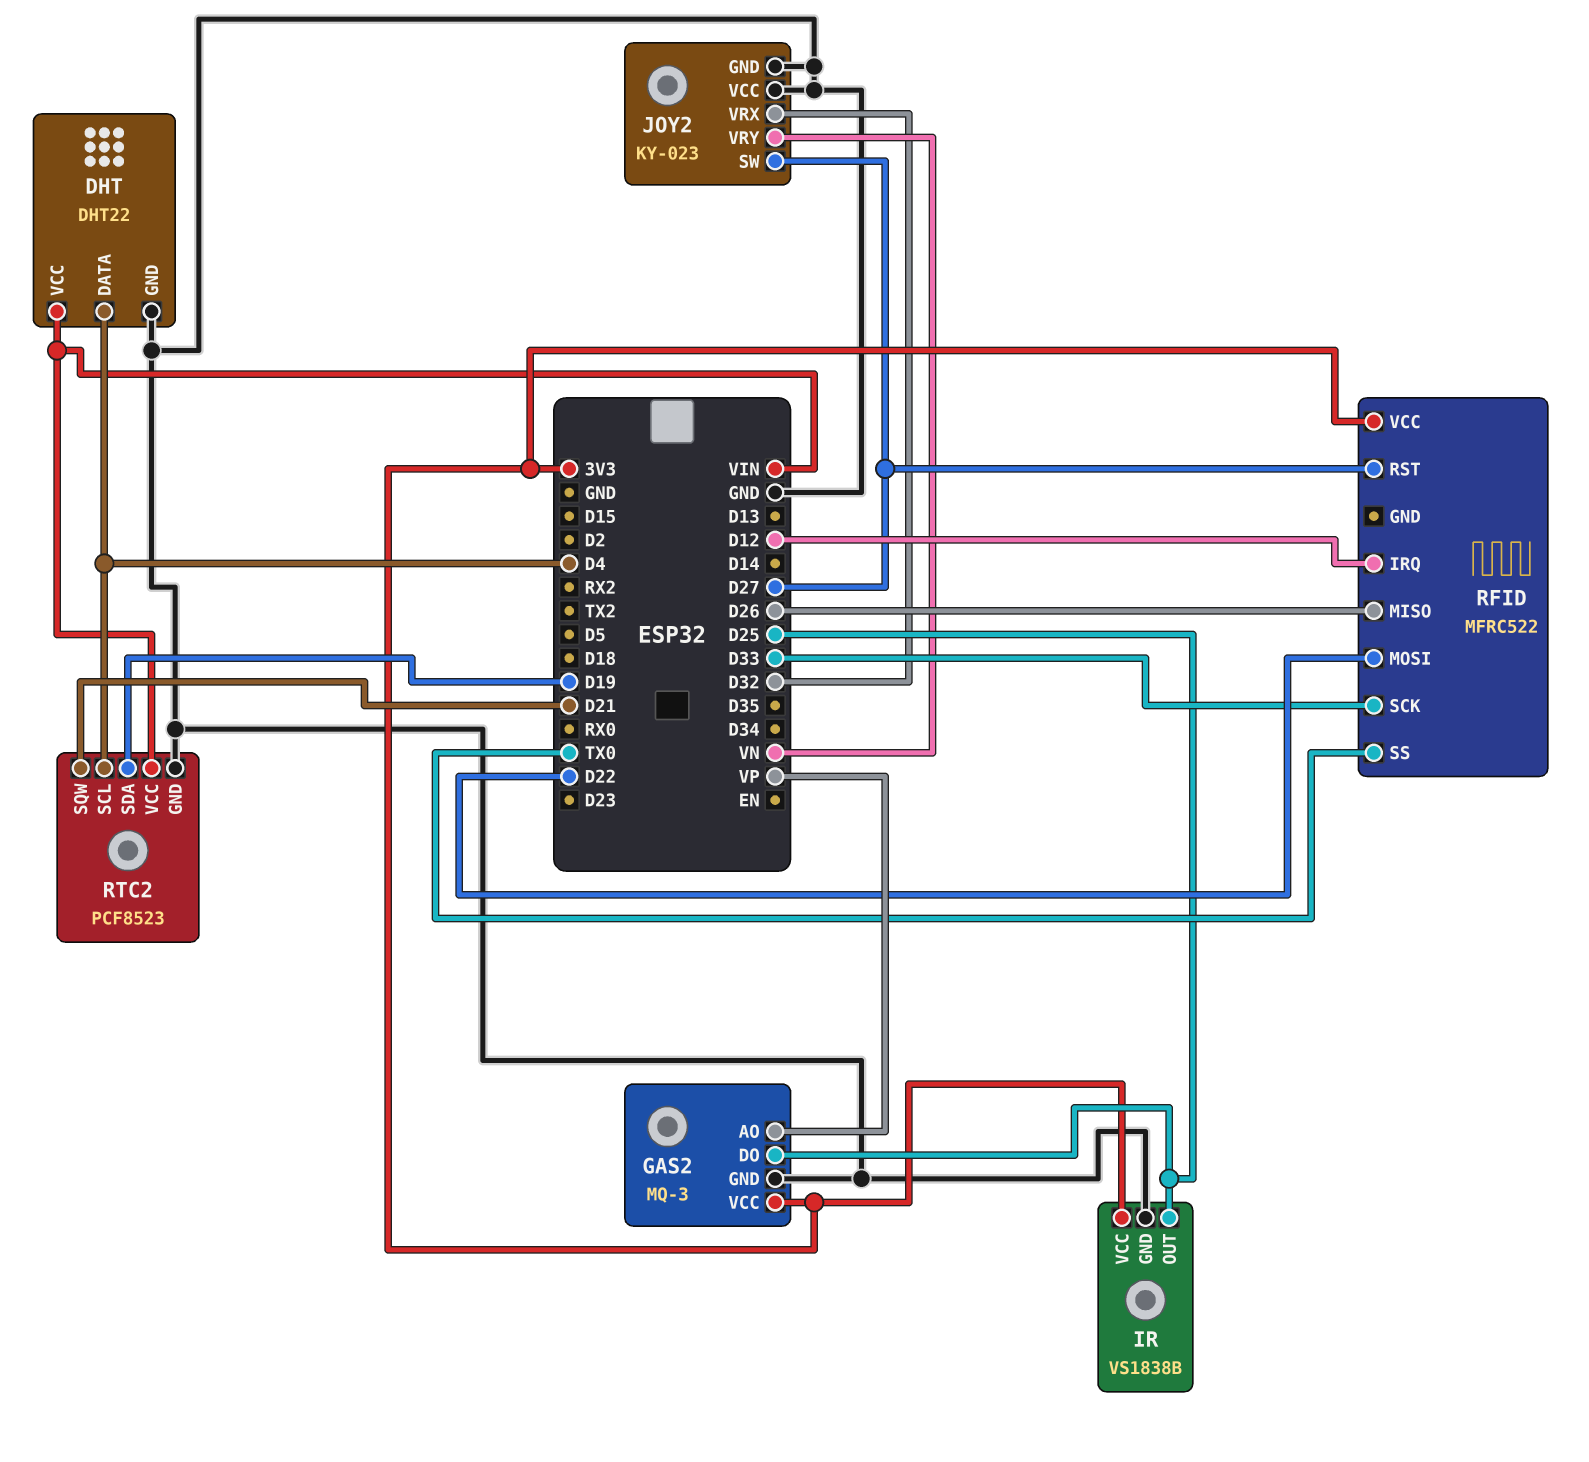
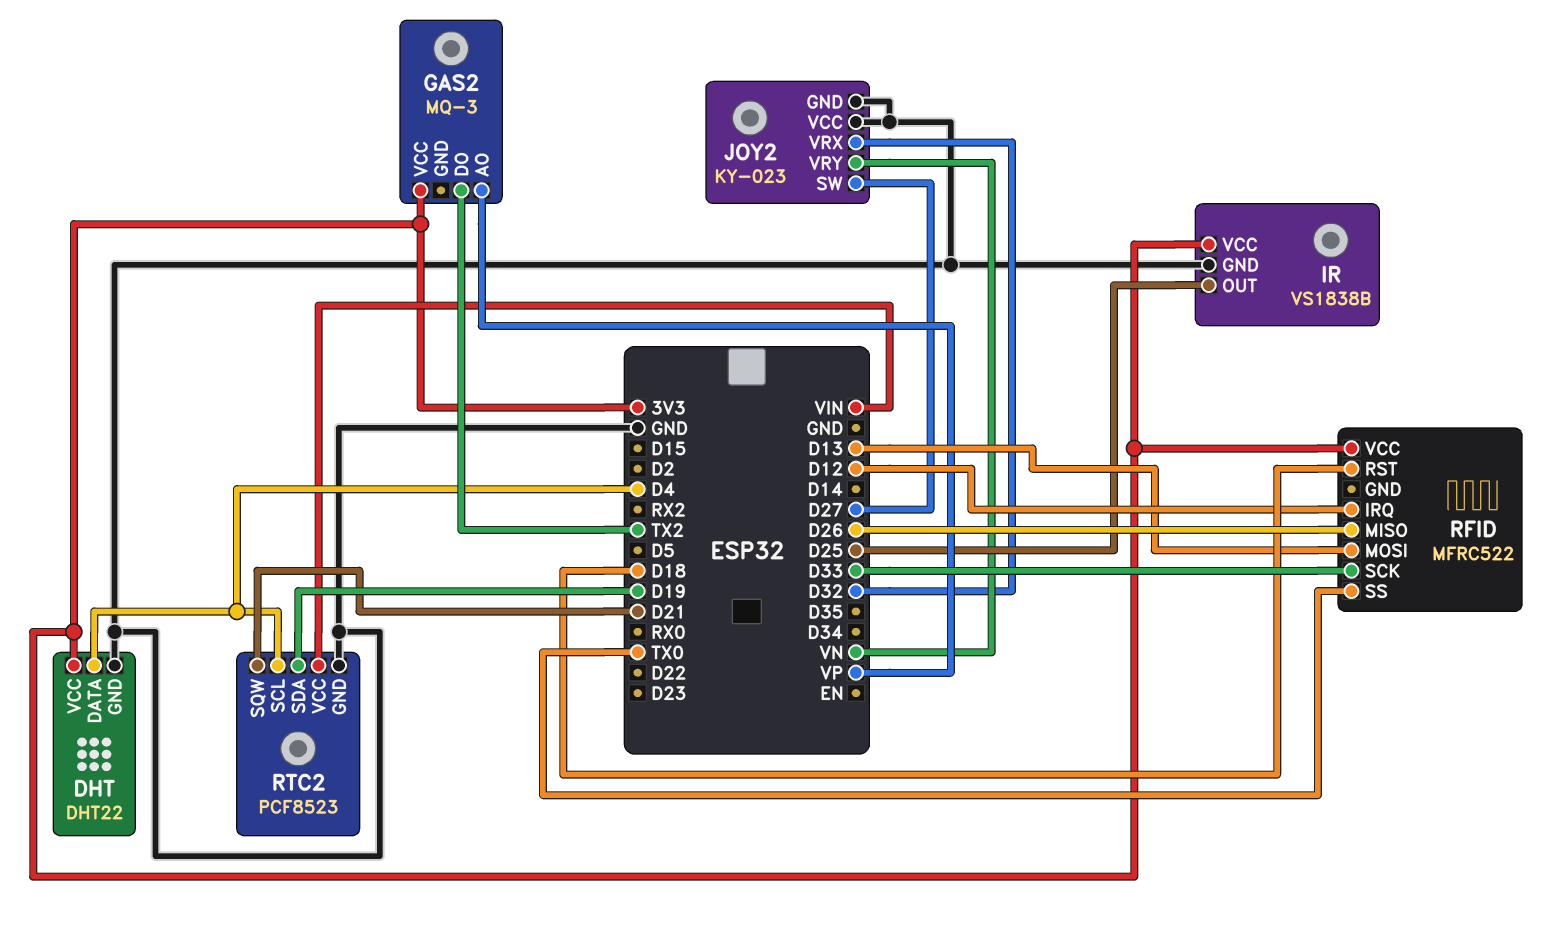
DHT pin VCC: VIN -> 3V3
GAS2 pin DO: D25 -> TX2
GAS2 pin GND: GND -> none
RFID pin MOSI: D22 -> D13
RFID pin RST: D27 -> D18

